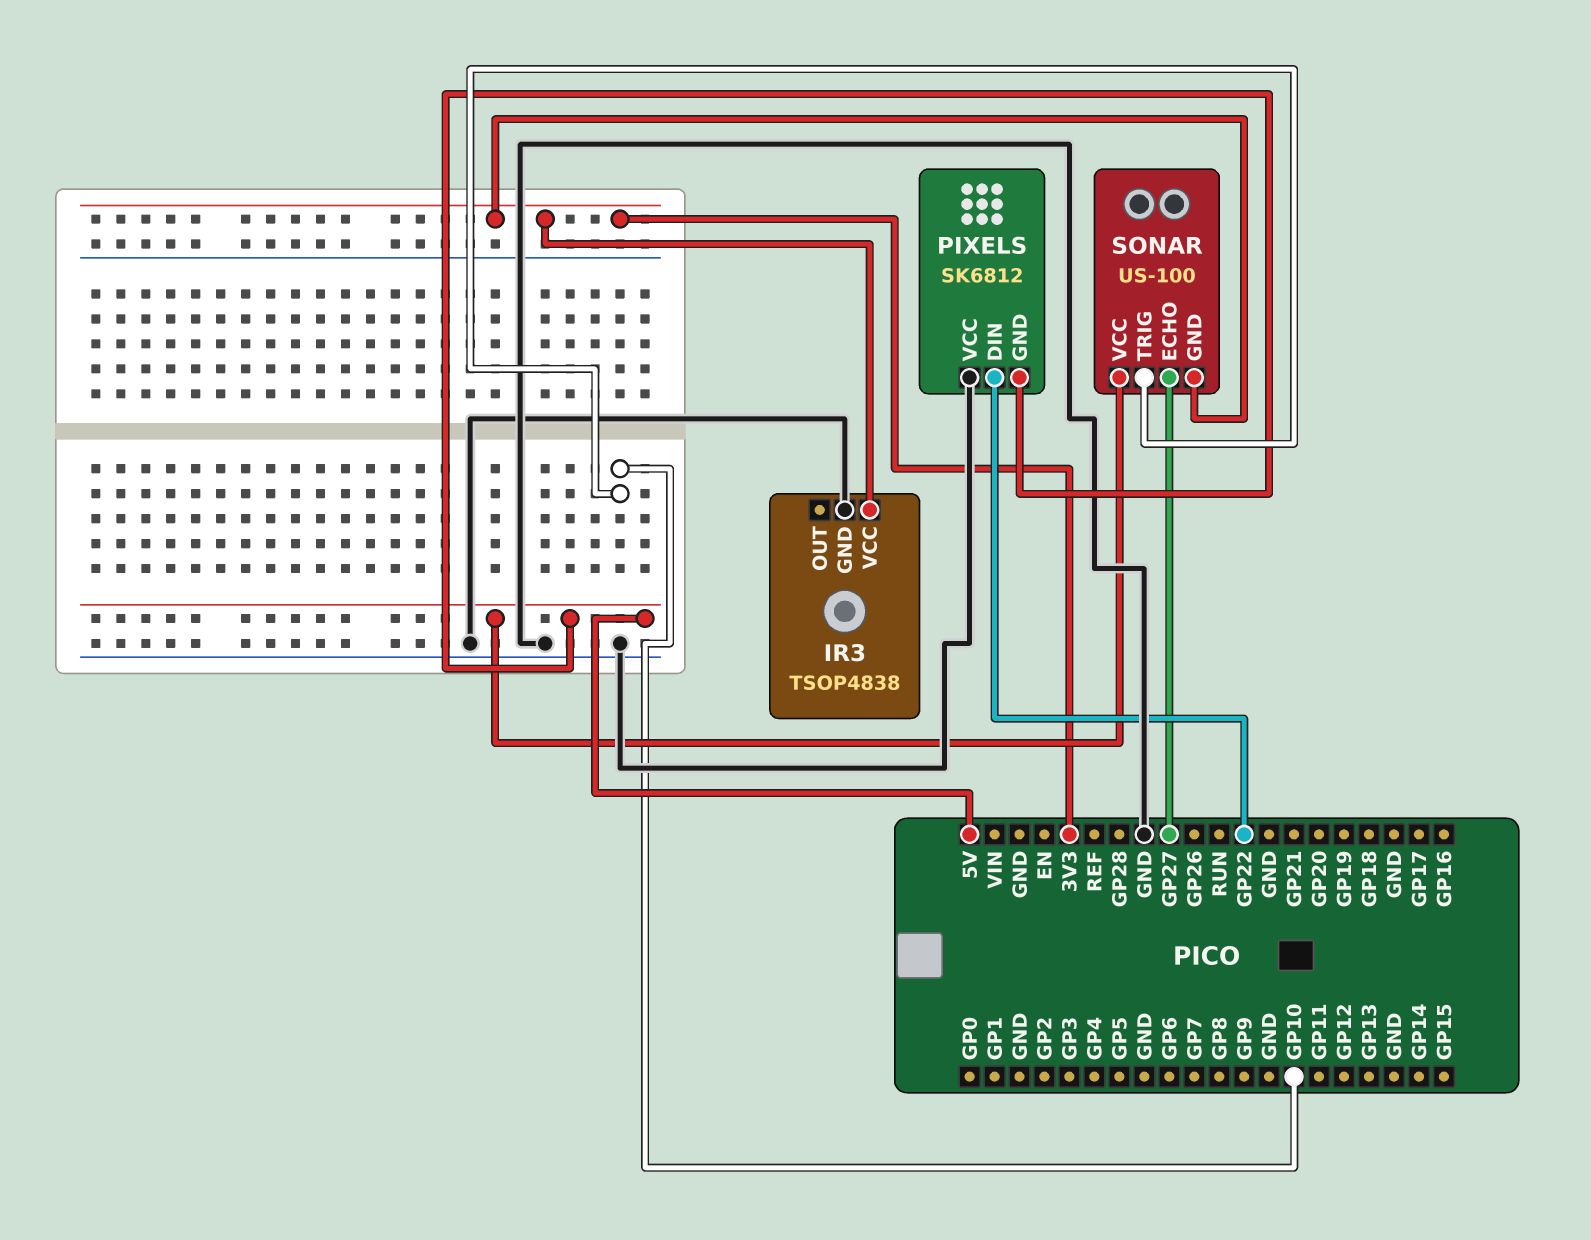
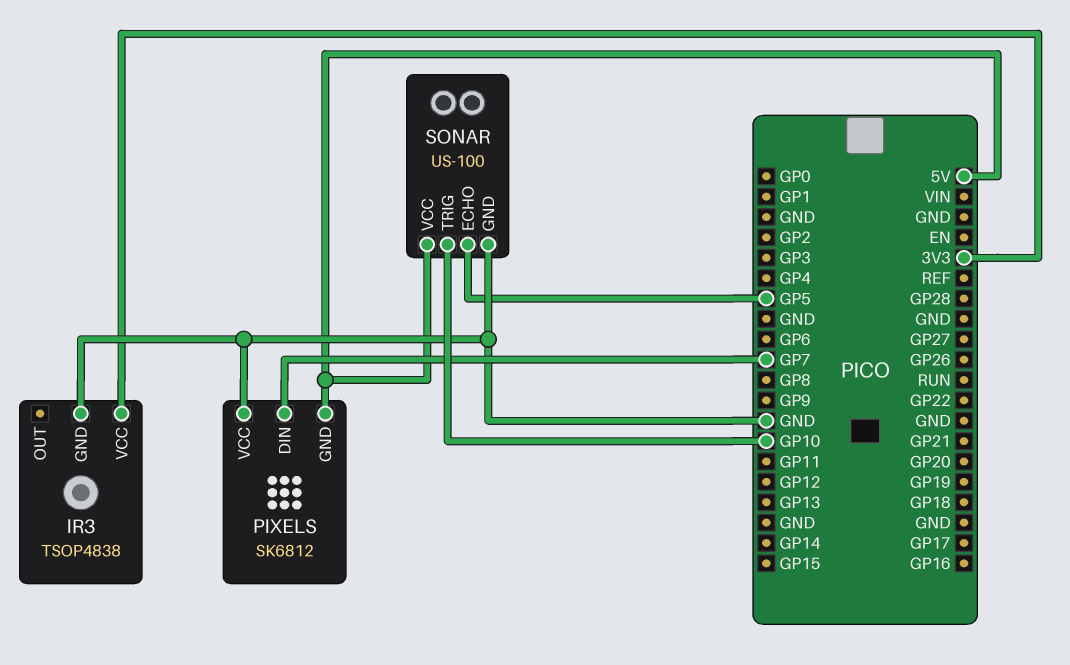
PIXELS pin DIN: GP22 -> GP7
SONAR pin ECHO: GP27 -> GP5
SONAR pin GND: 3V3 -> GND

